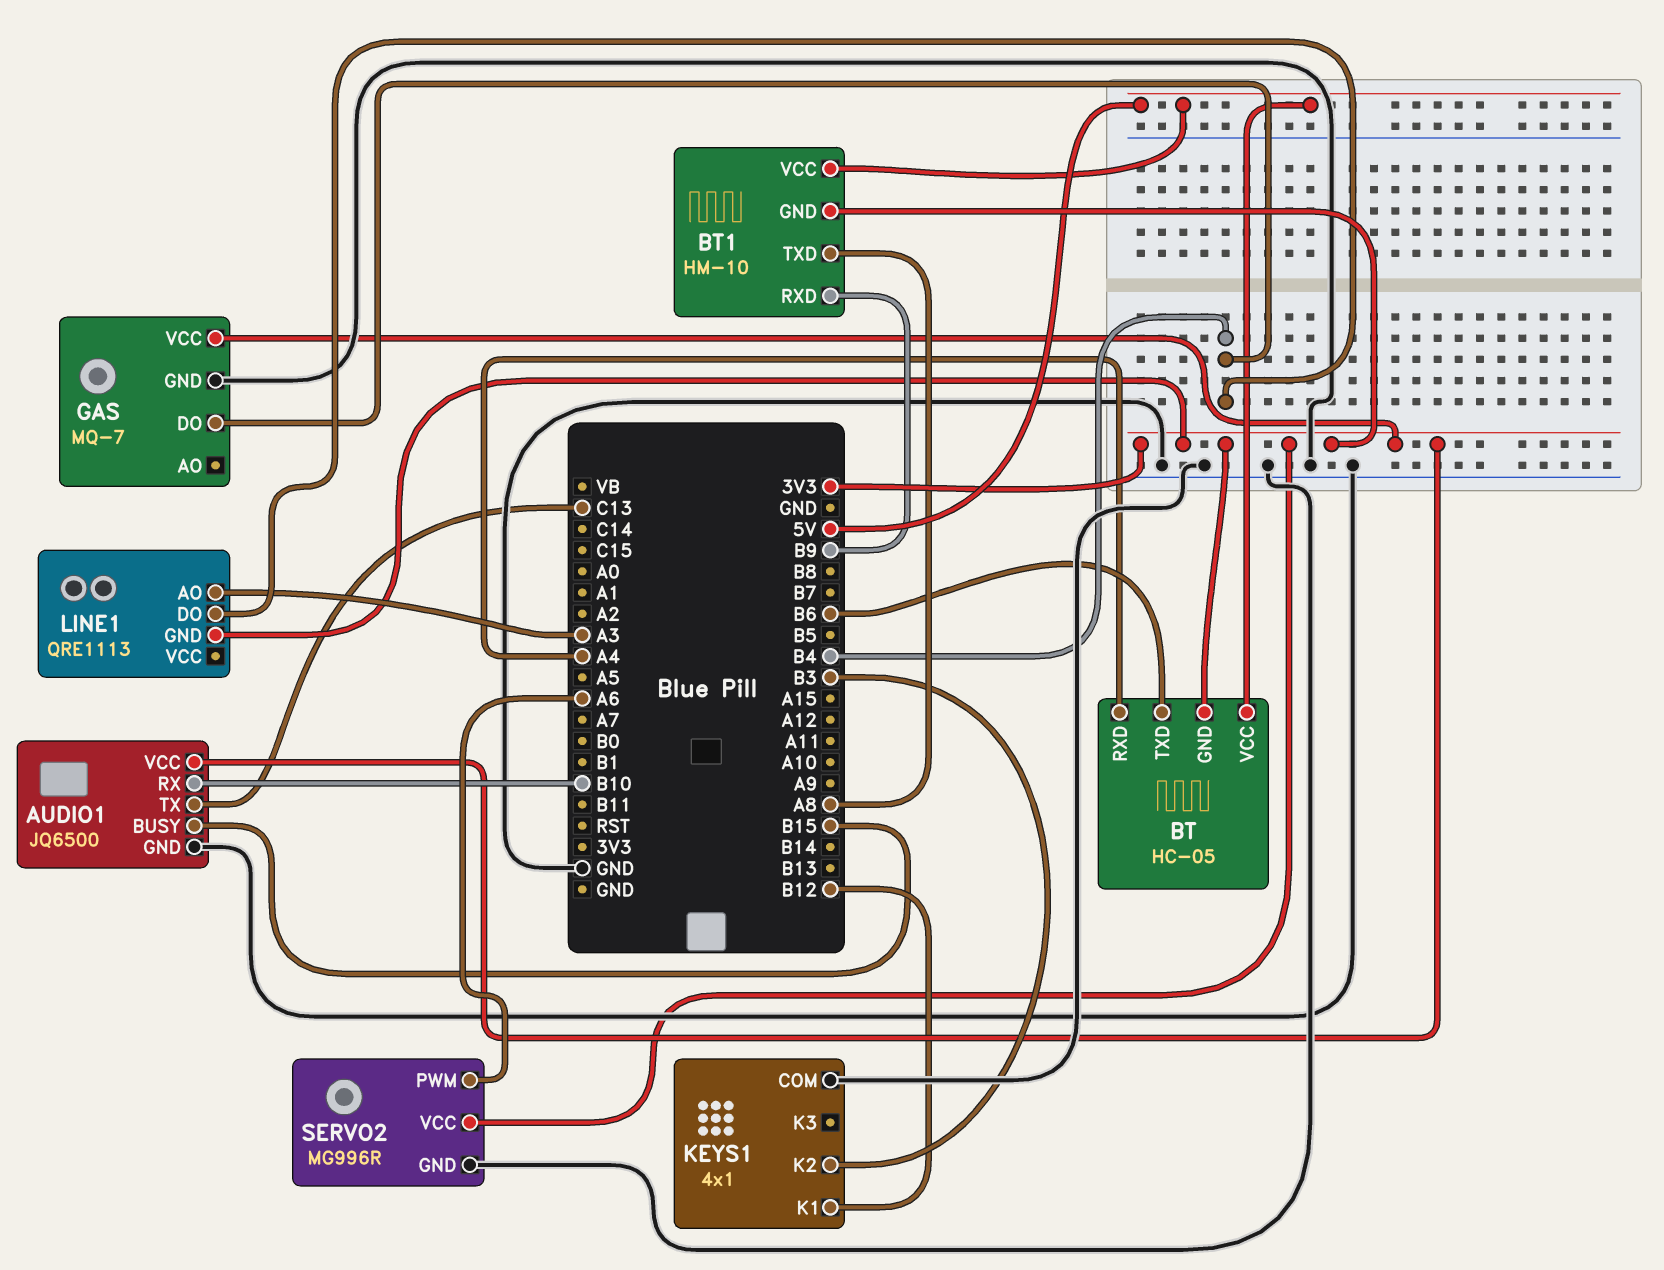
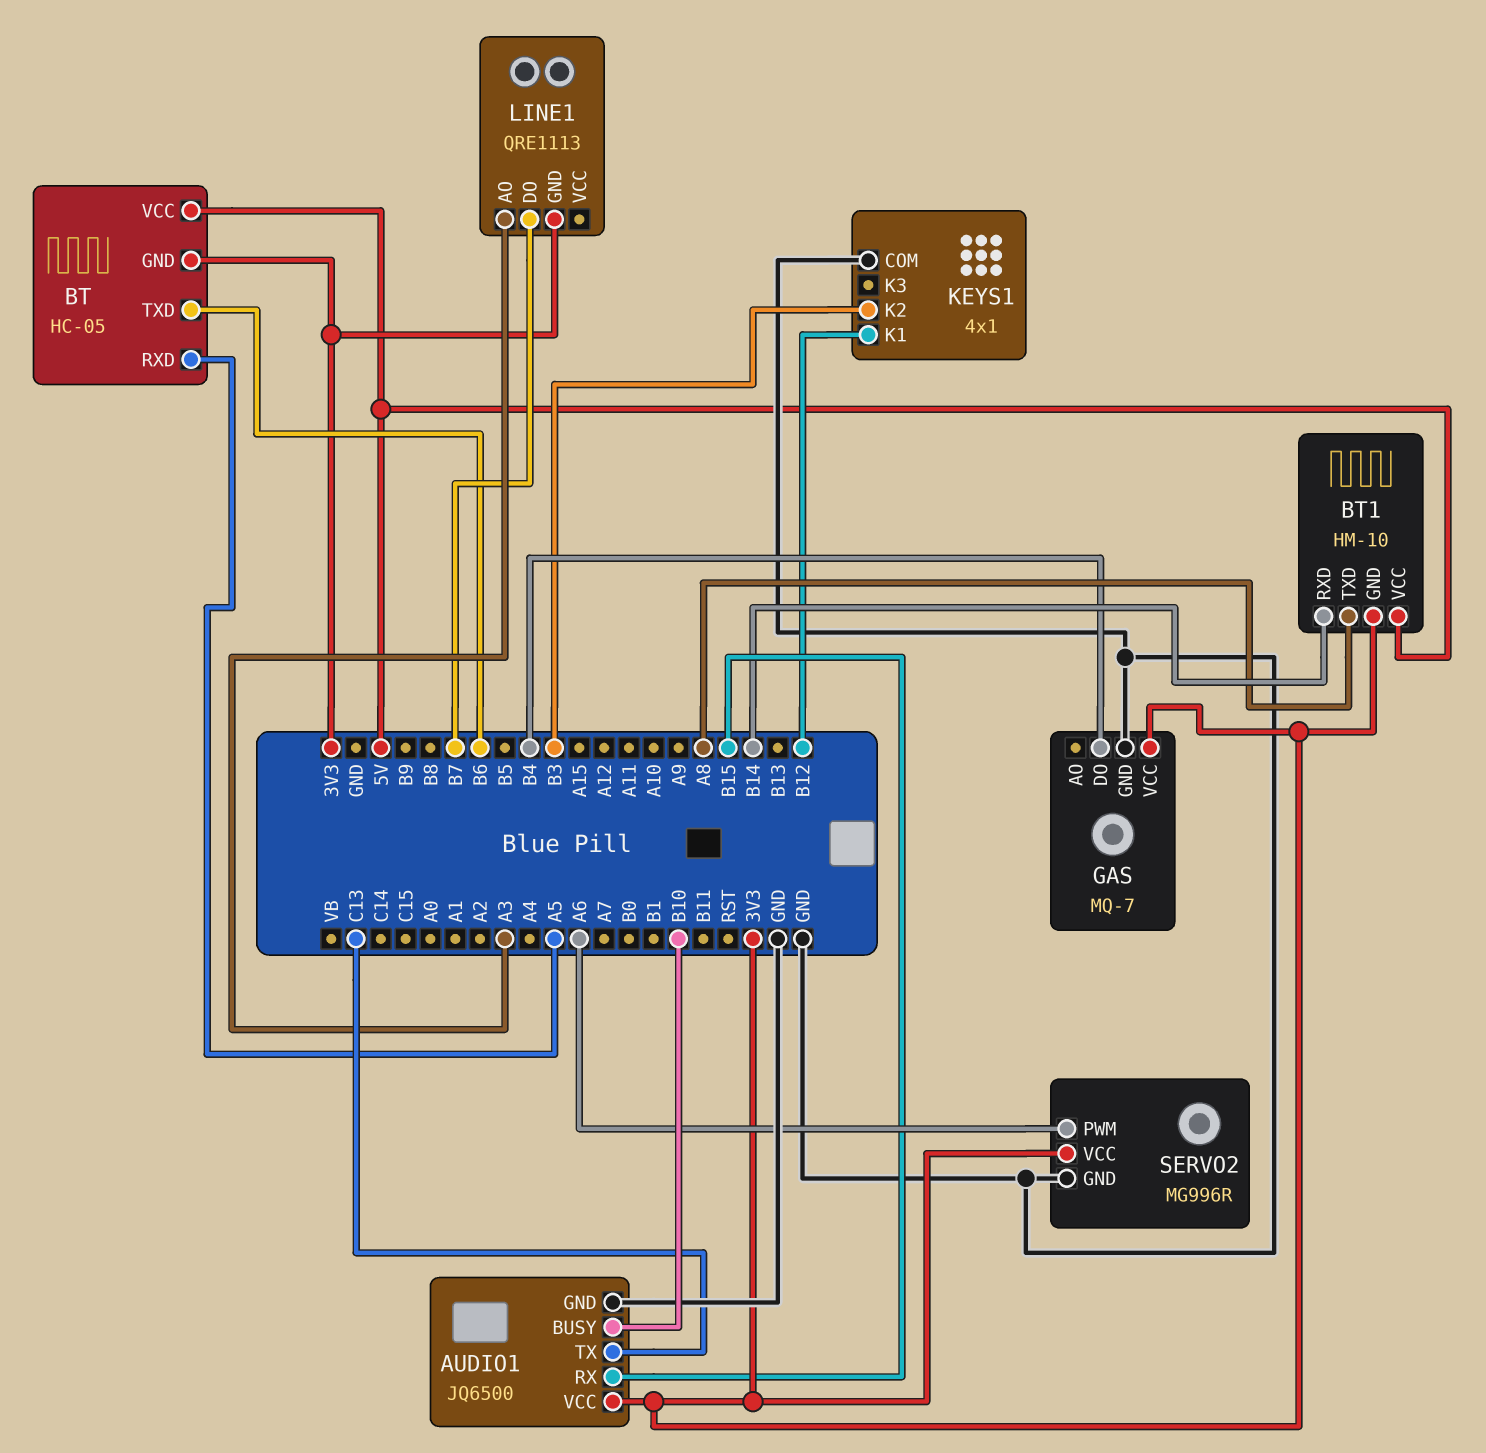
AUDIO1 pin BUSY: B15 -> B10
AUDIO1 pin RX: B10 -> B15
BT pin RXD: A4 -> A5
BT1 pin RXD: B9 -> B14
LINE1 pin DO: B4 -> B7

